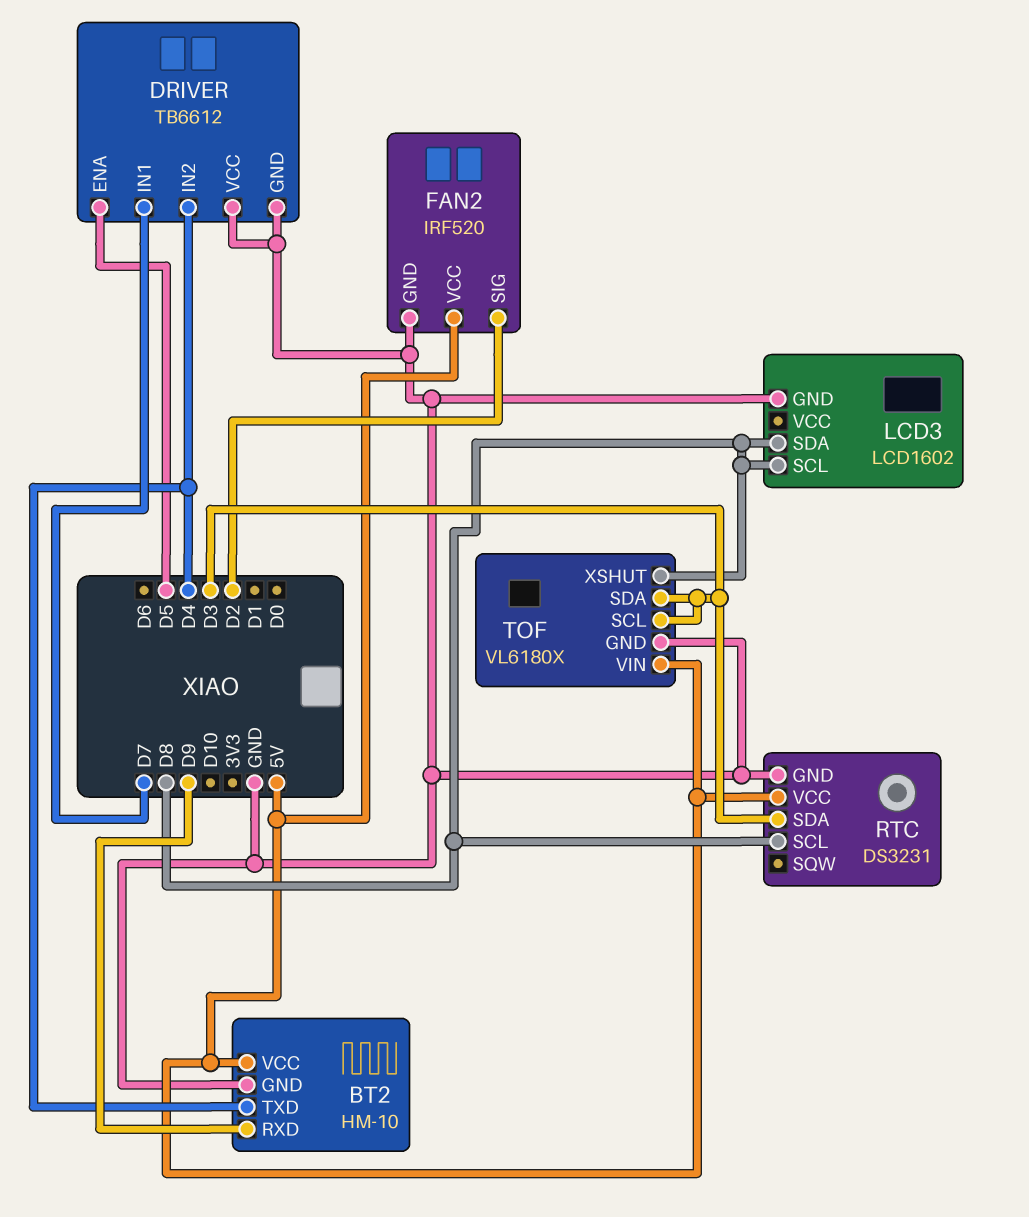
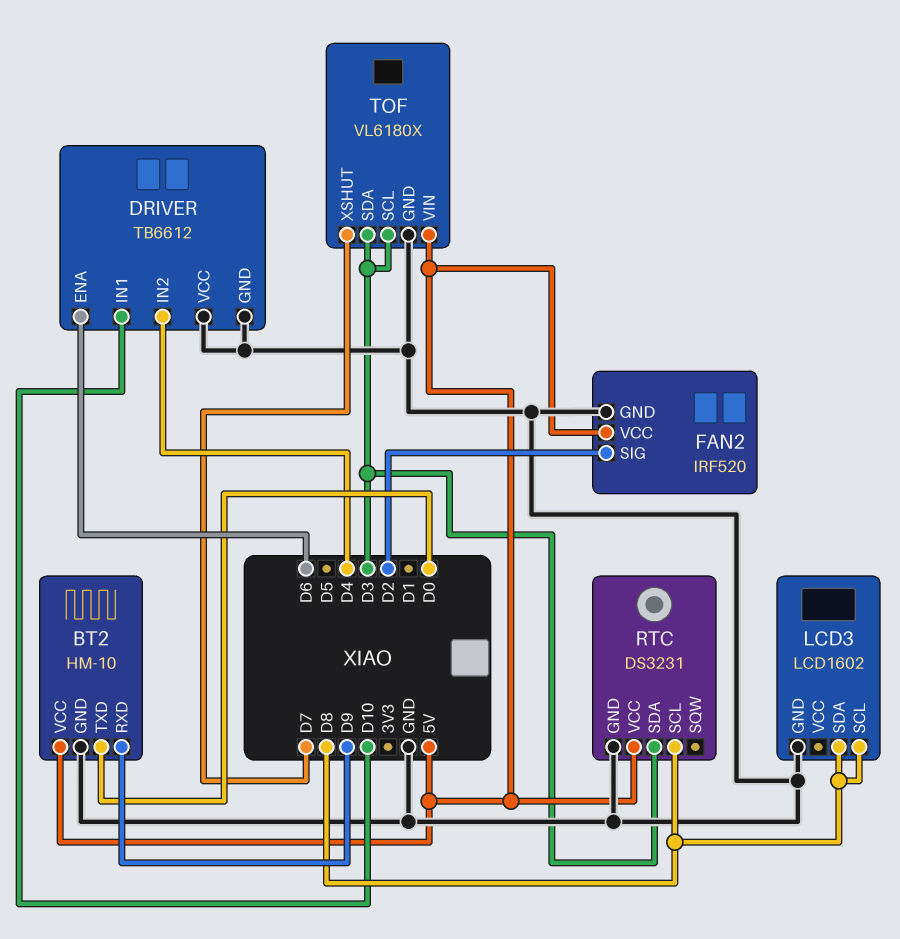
BT2 pin TXD: D4 -> D0
DRIVER pin ENA: D5 -> D6
DRIVER pin IN1: D7 -> D10
TOF pin XSHUT: D8 -> D7

